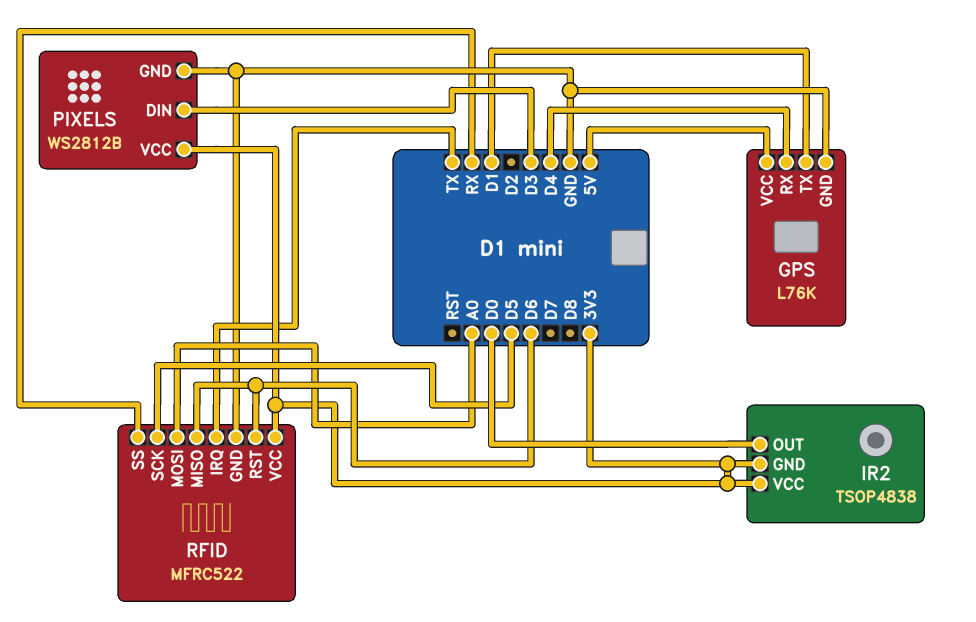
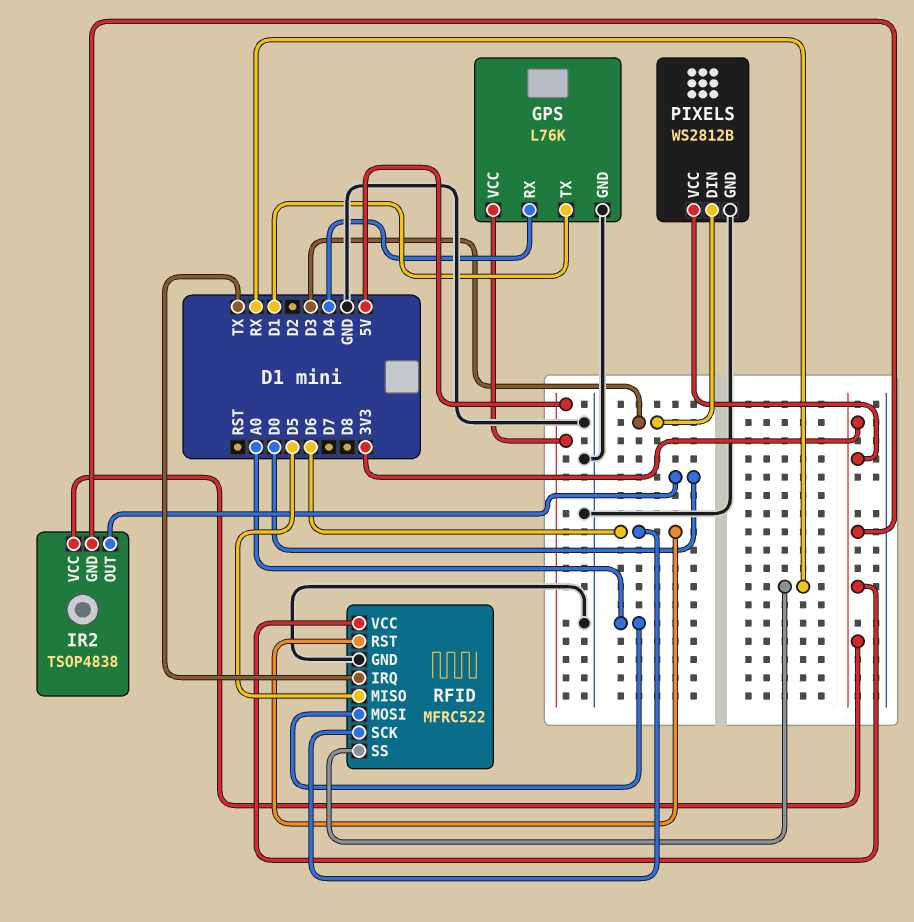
RFID pin MISO: D6 -> D5
RFID pin SCK: D5 -> D6

